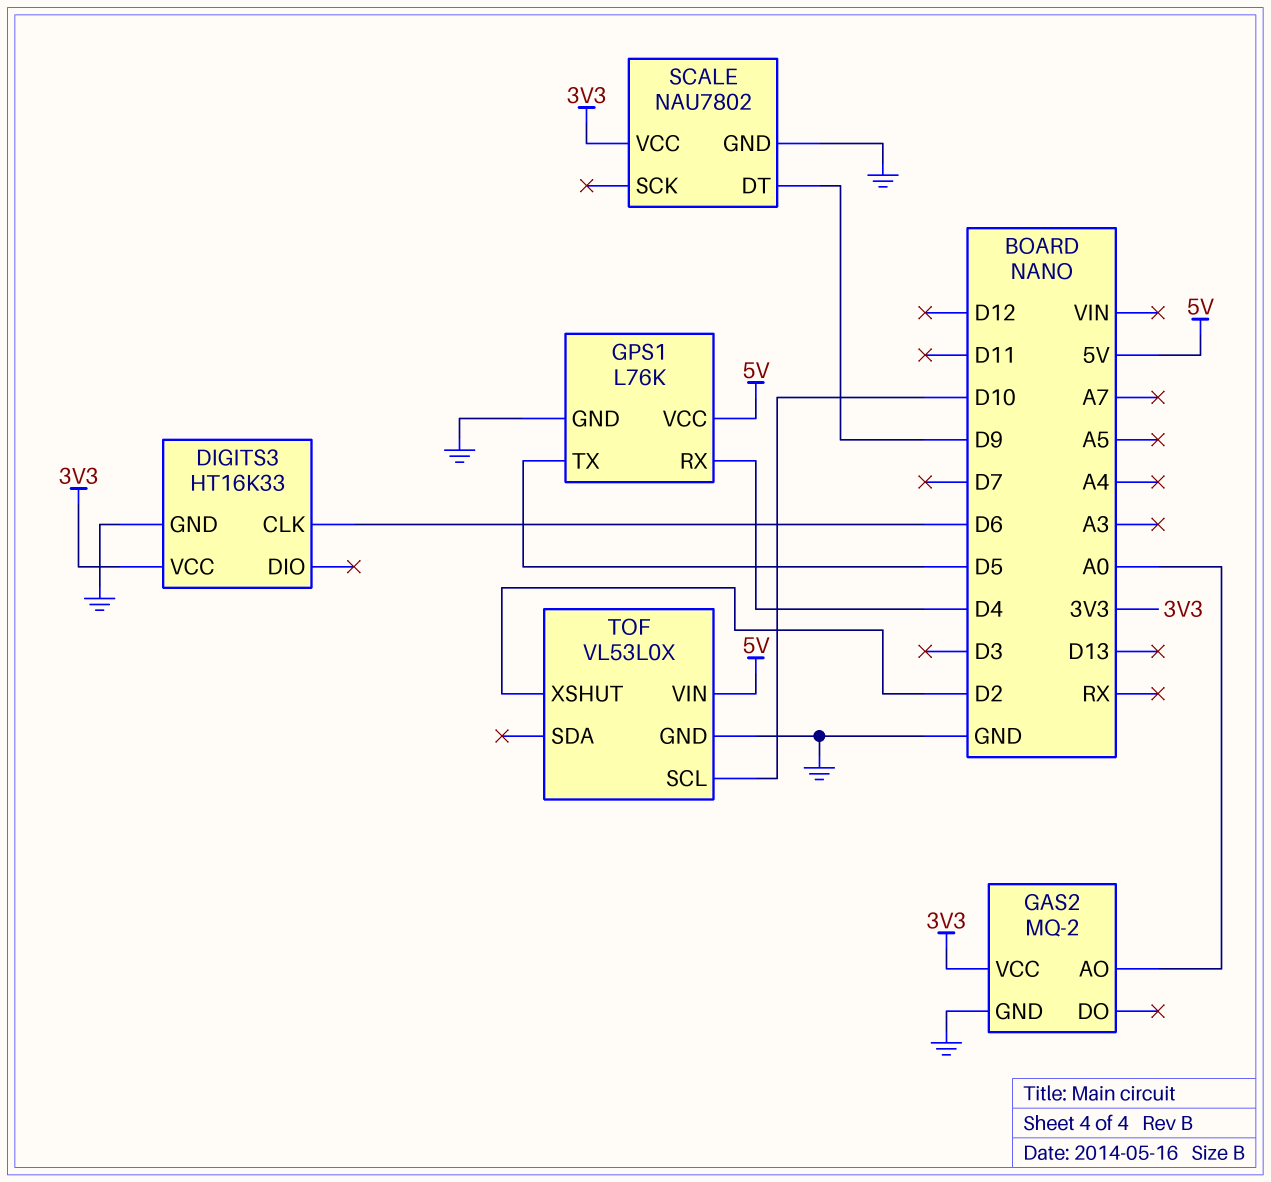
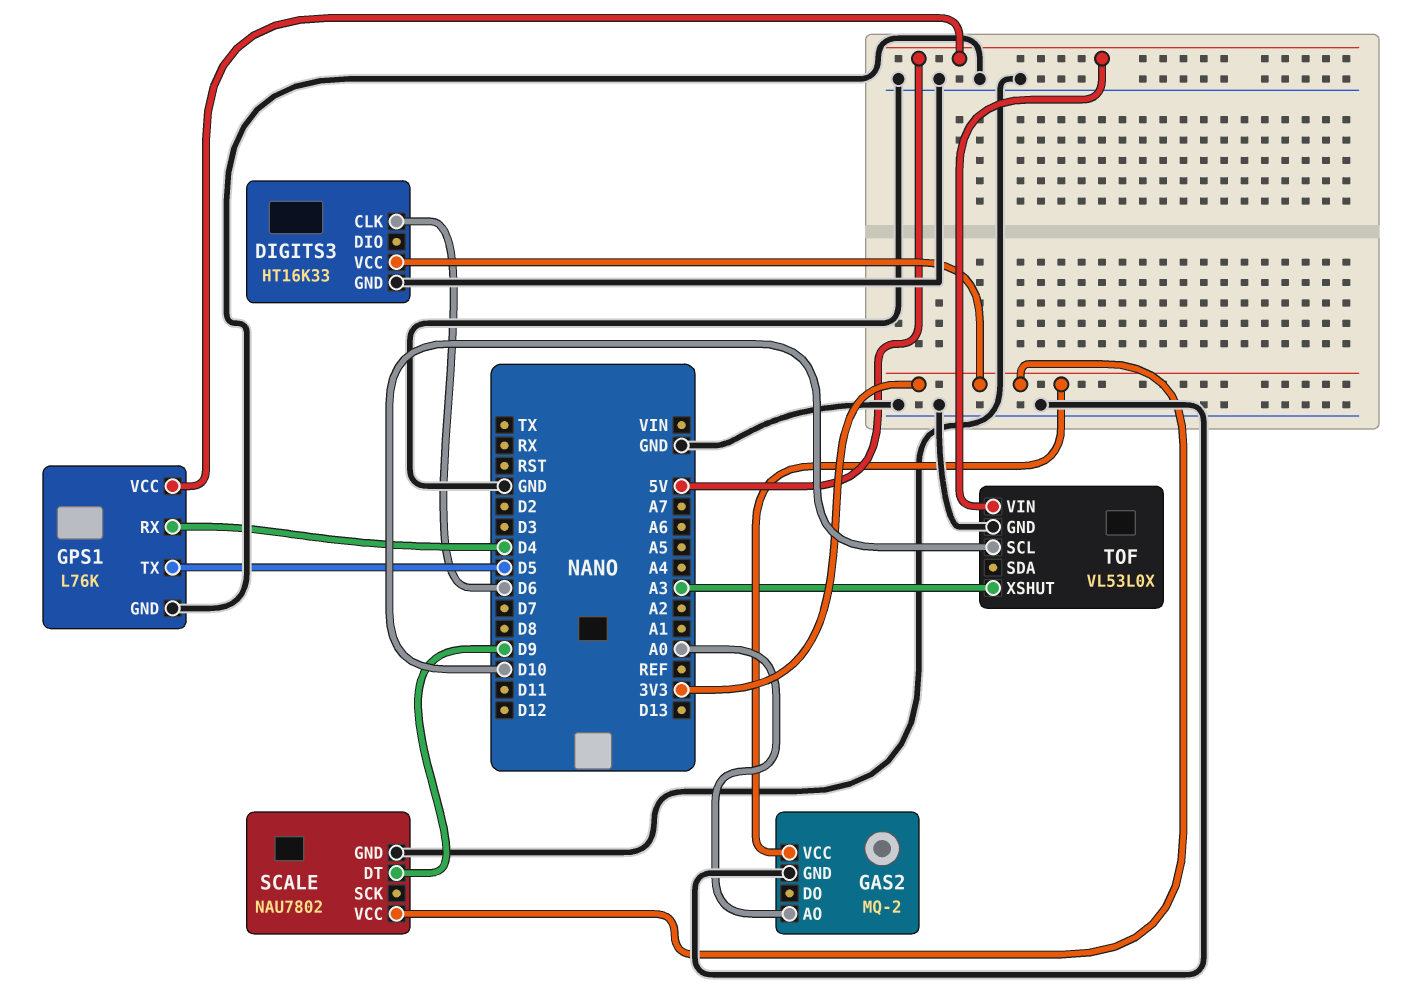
TOF pin XSHUT: D2 -> A3

